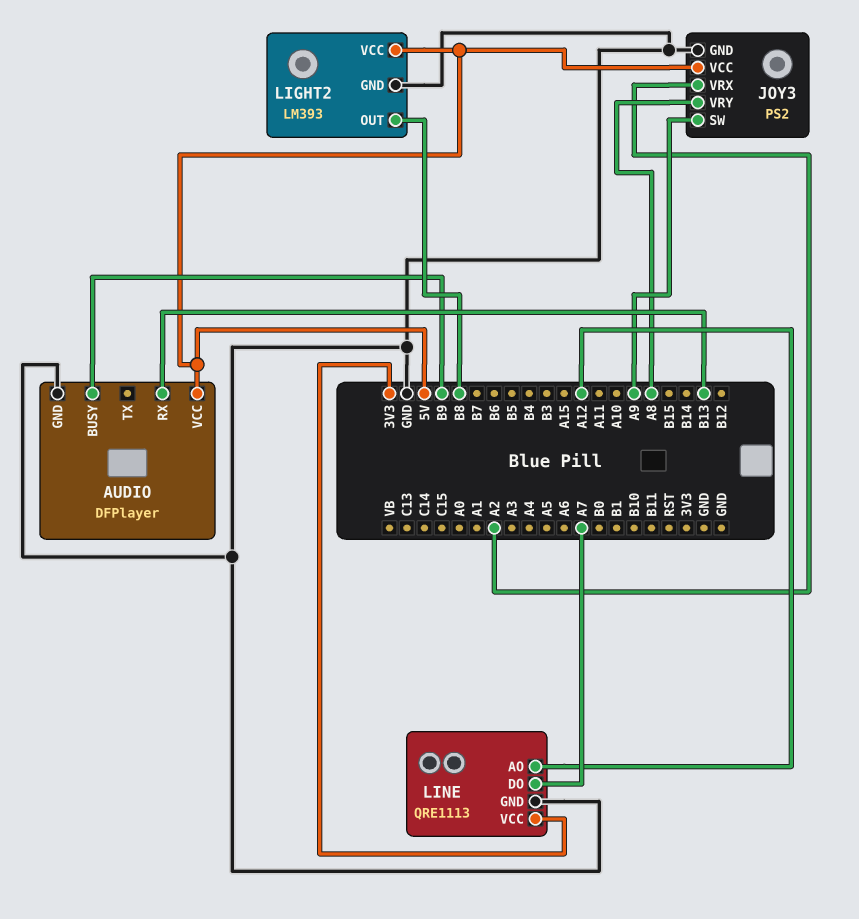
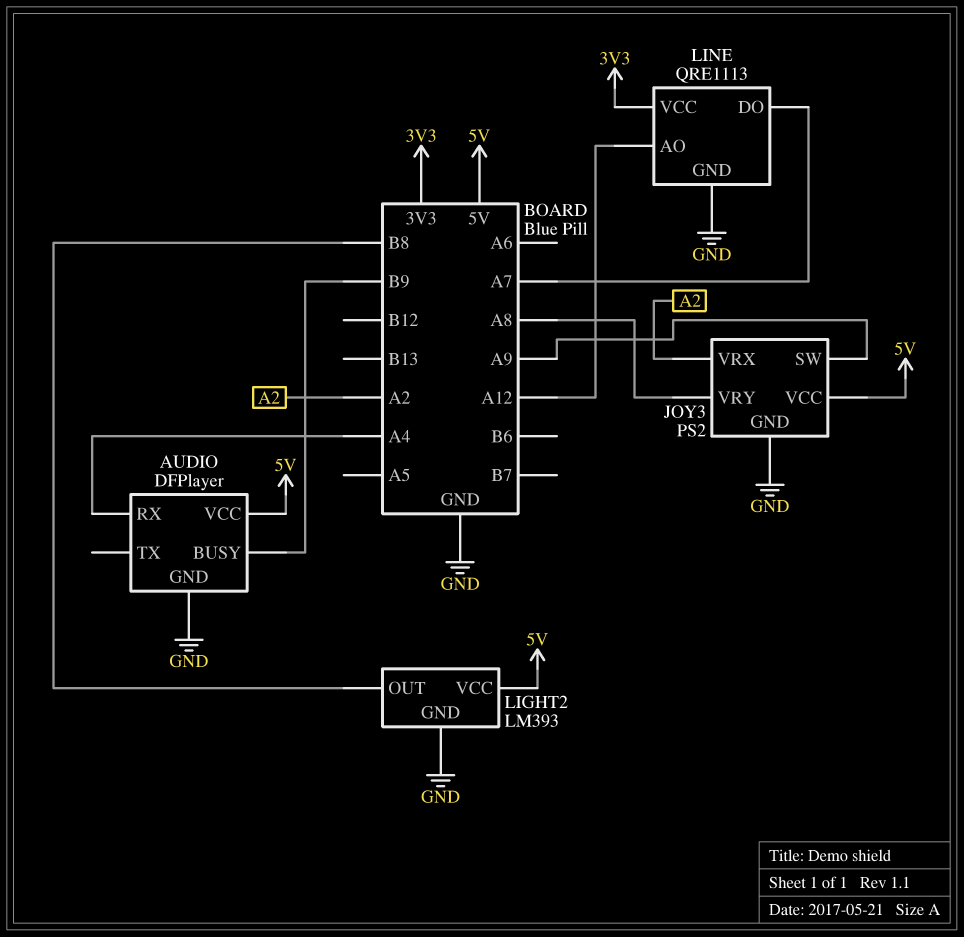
AUDIO pin RX: B13 -> A4

